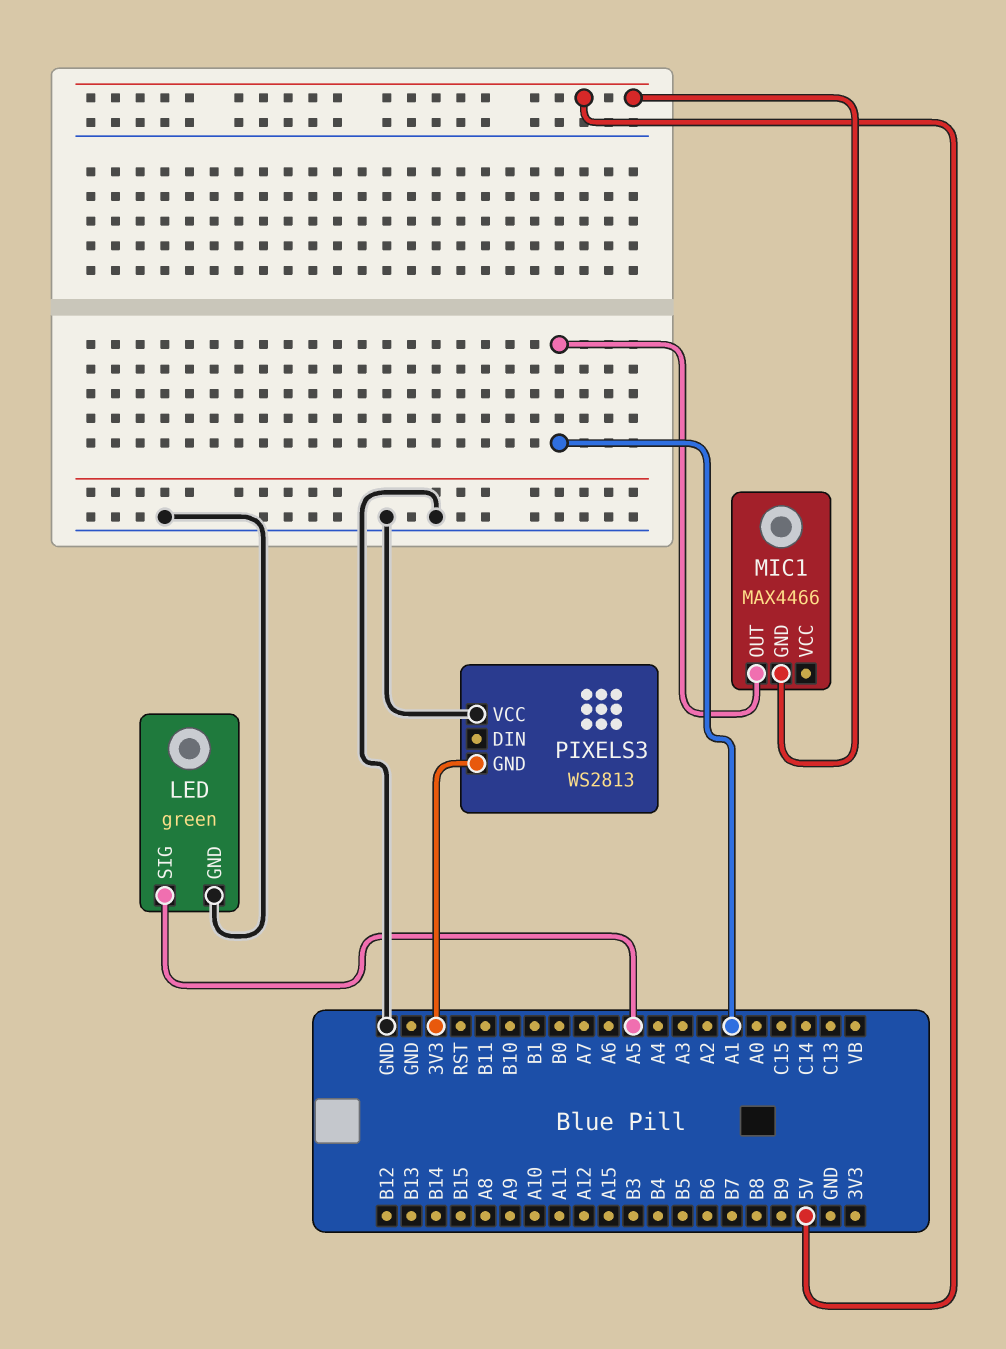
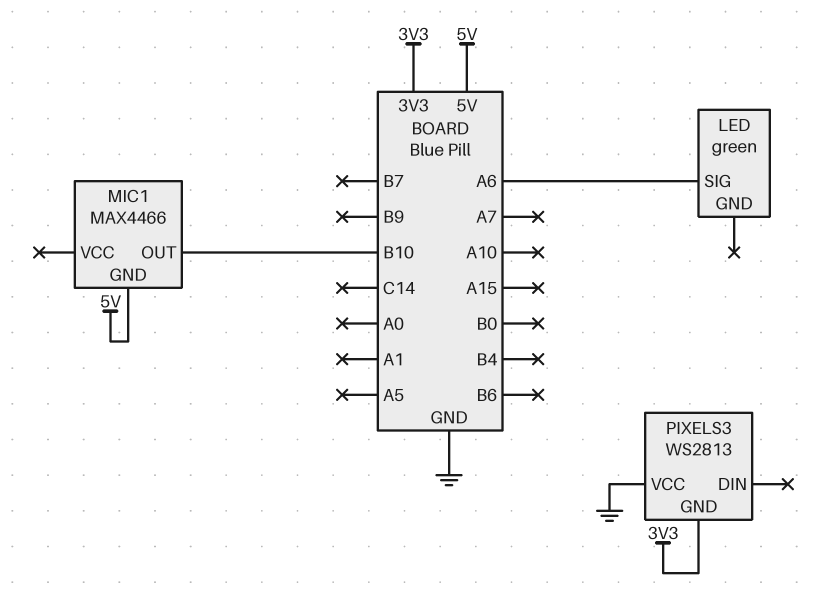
LED pin GND: GND -> none
LED pin SIG: A5 -> A6
MIC1 pin OUT: A1 -> B10

